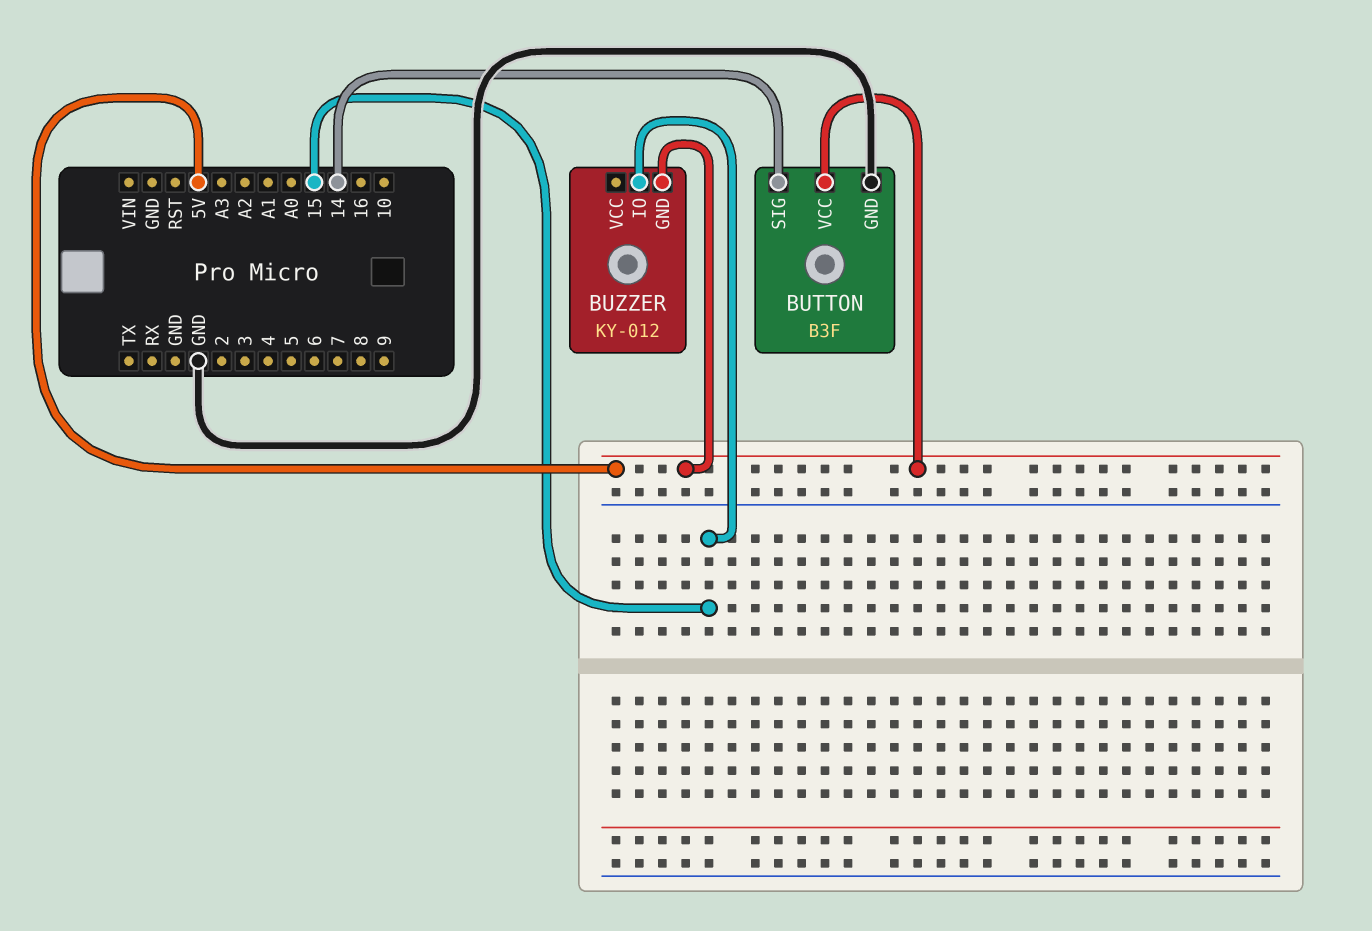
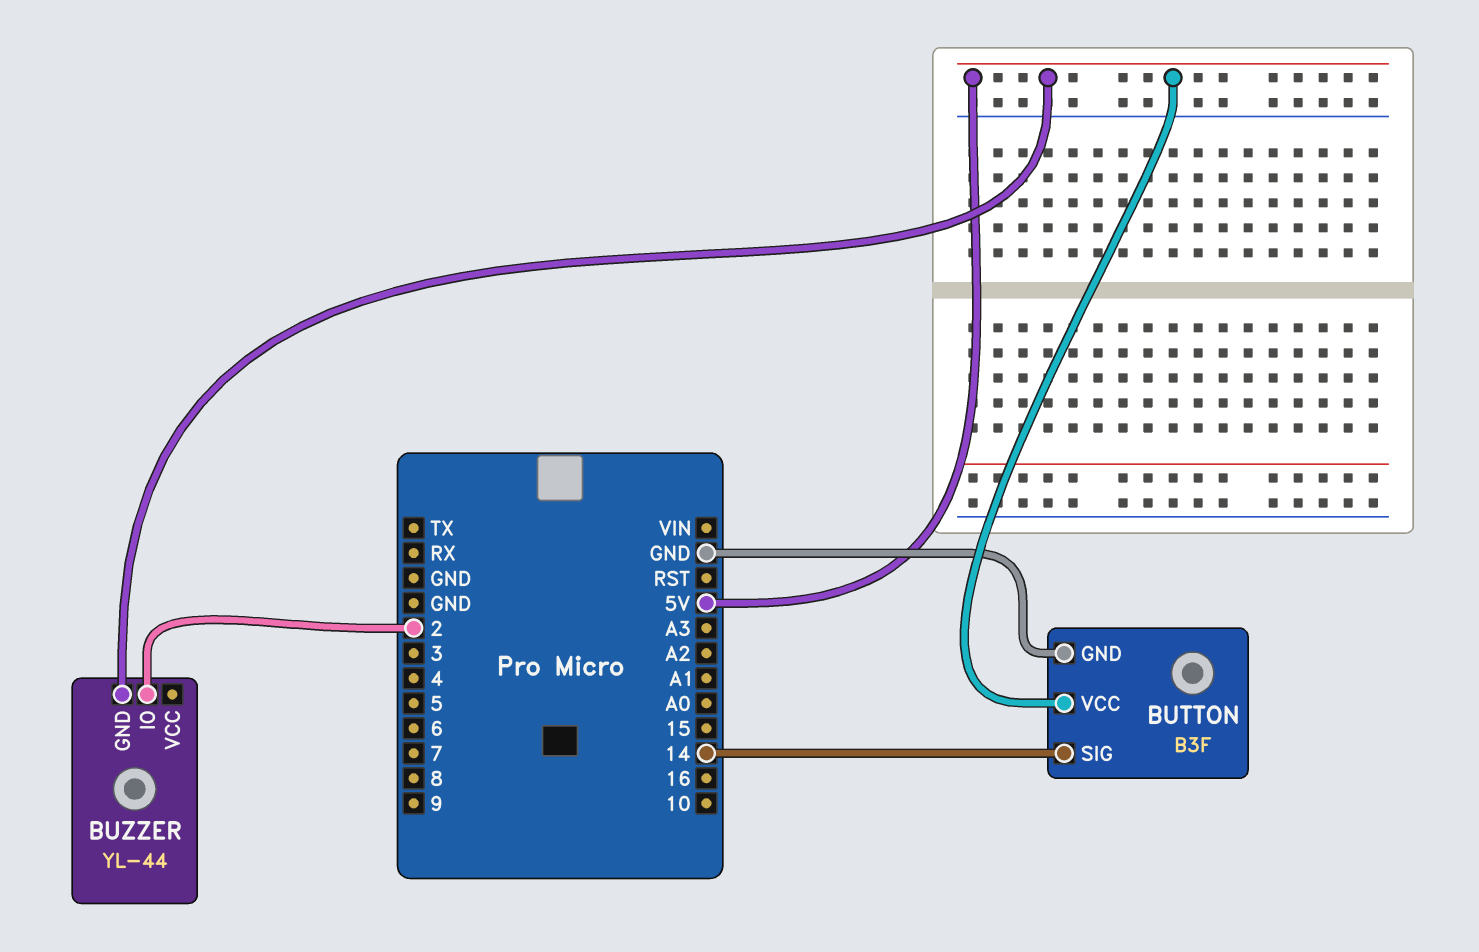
BUZZER: KY-012 -> YL-44
BUZZER pin IO: 15 -> 2

